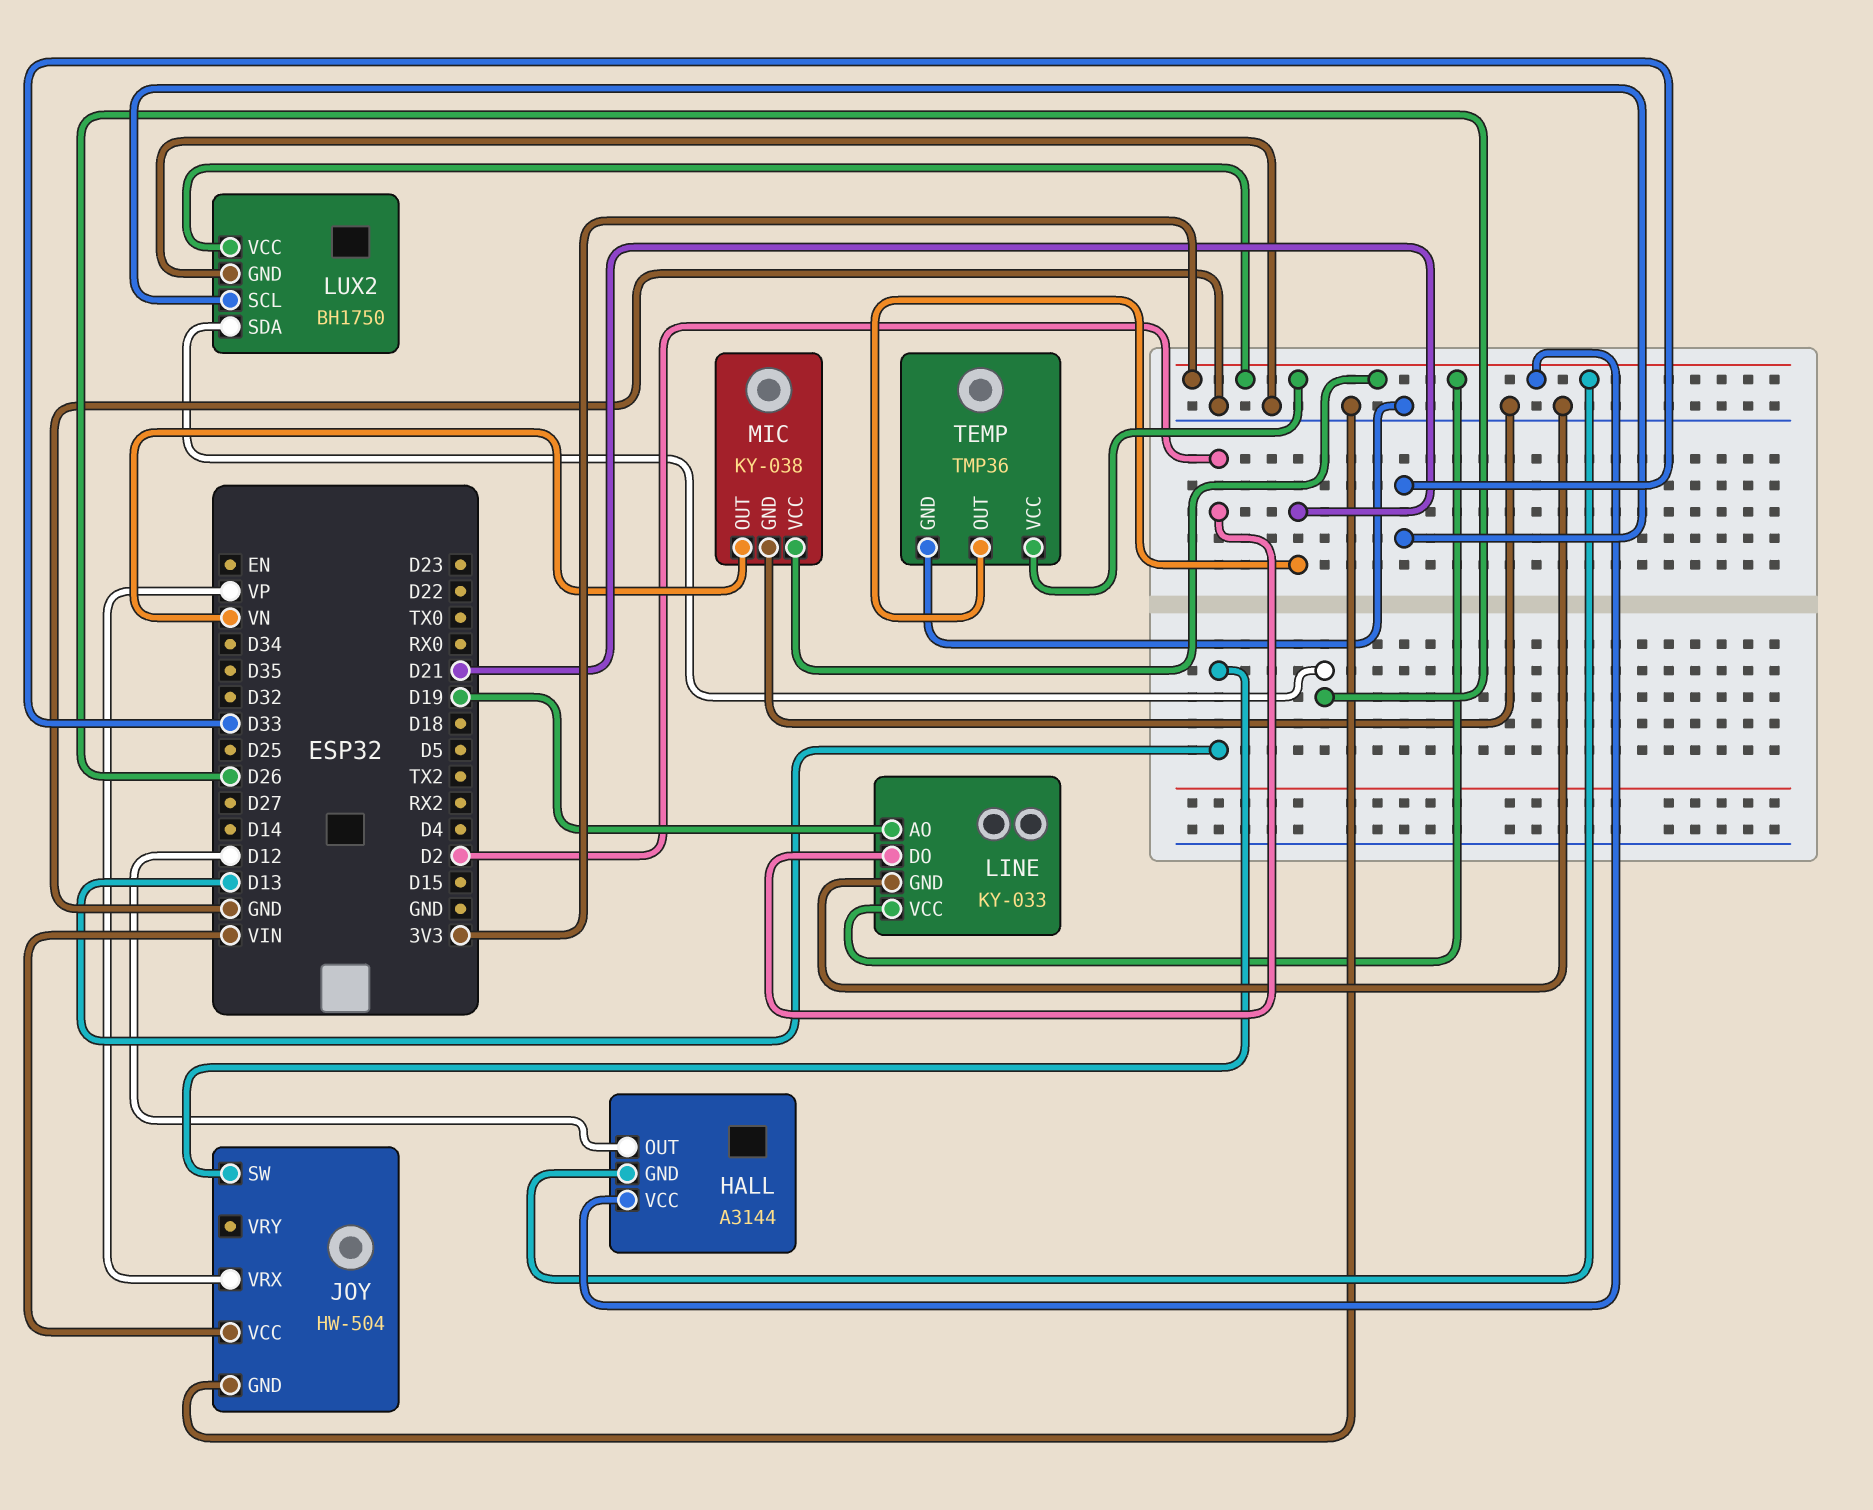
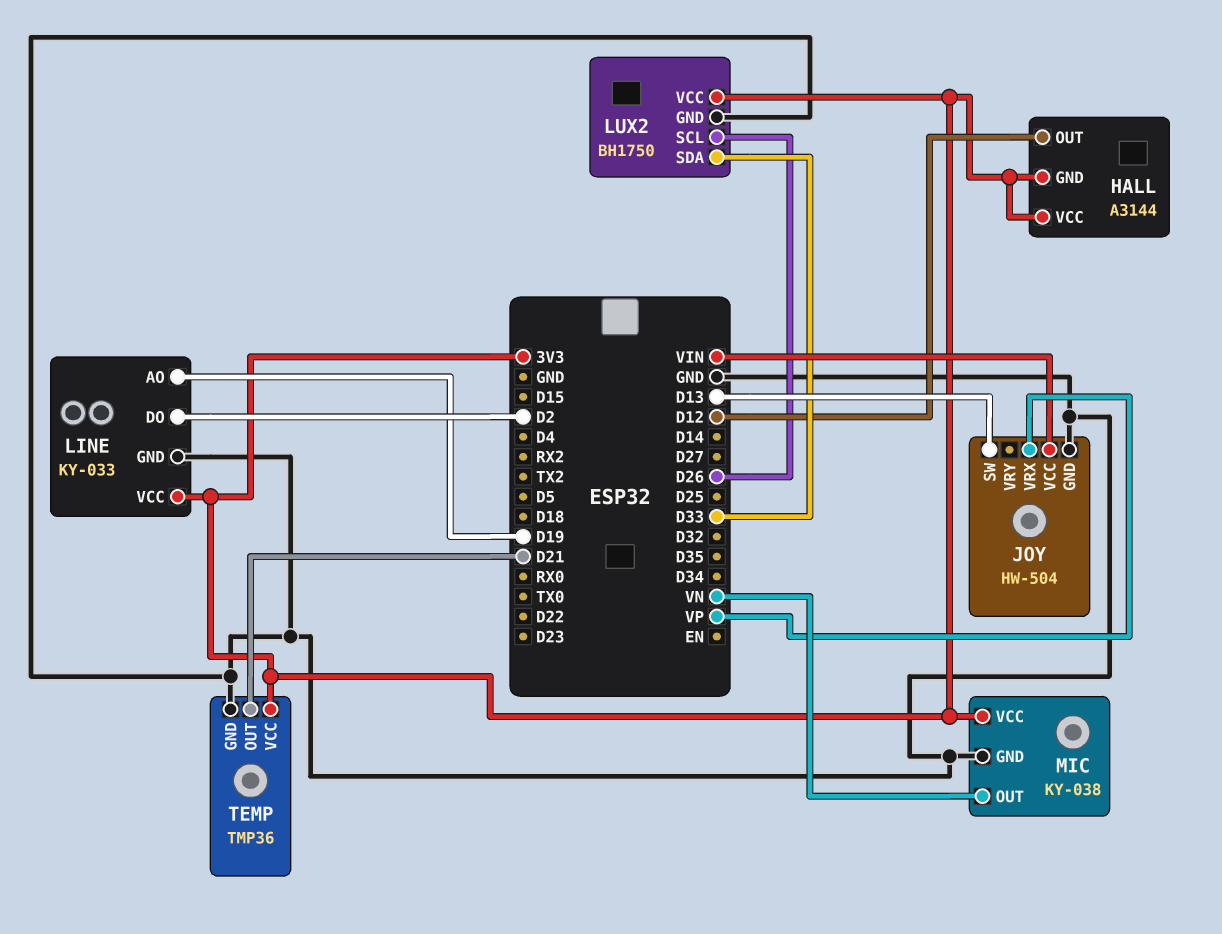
LUX2 pin SCL: D33 -> D26
LUX2 pin SDA: D26 -> D33

